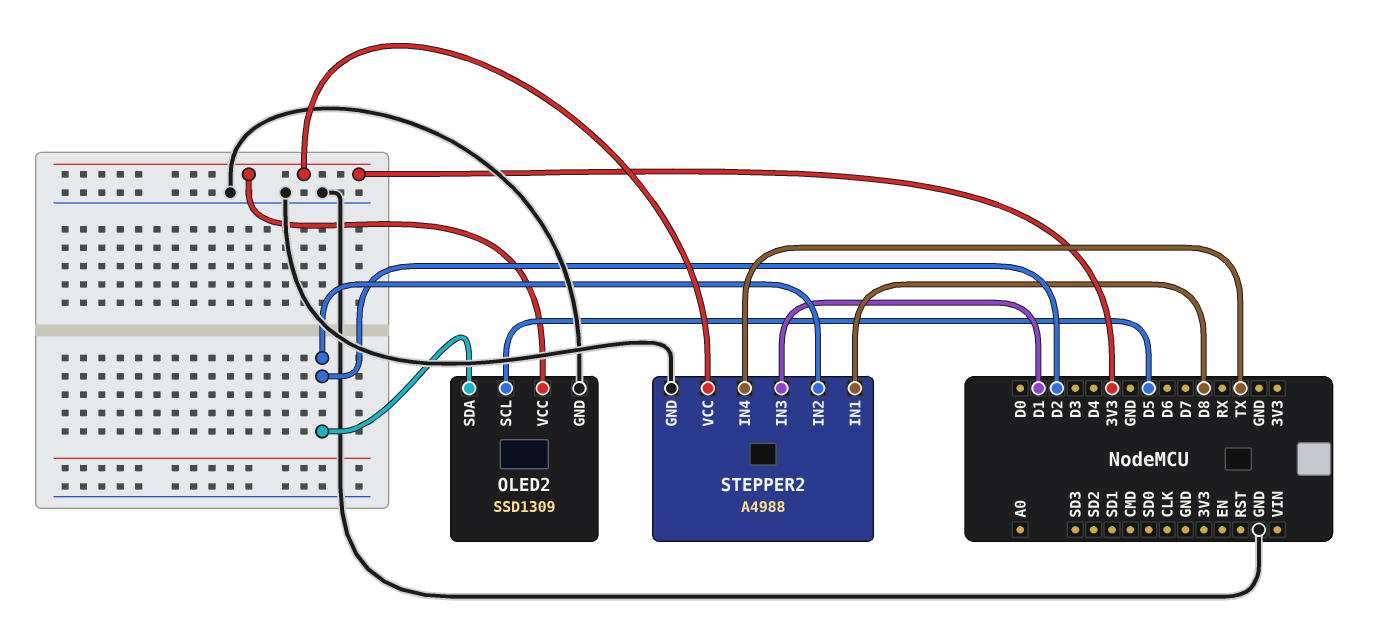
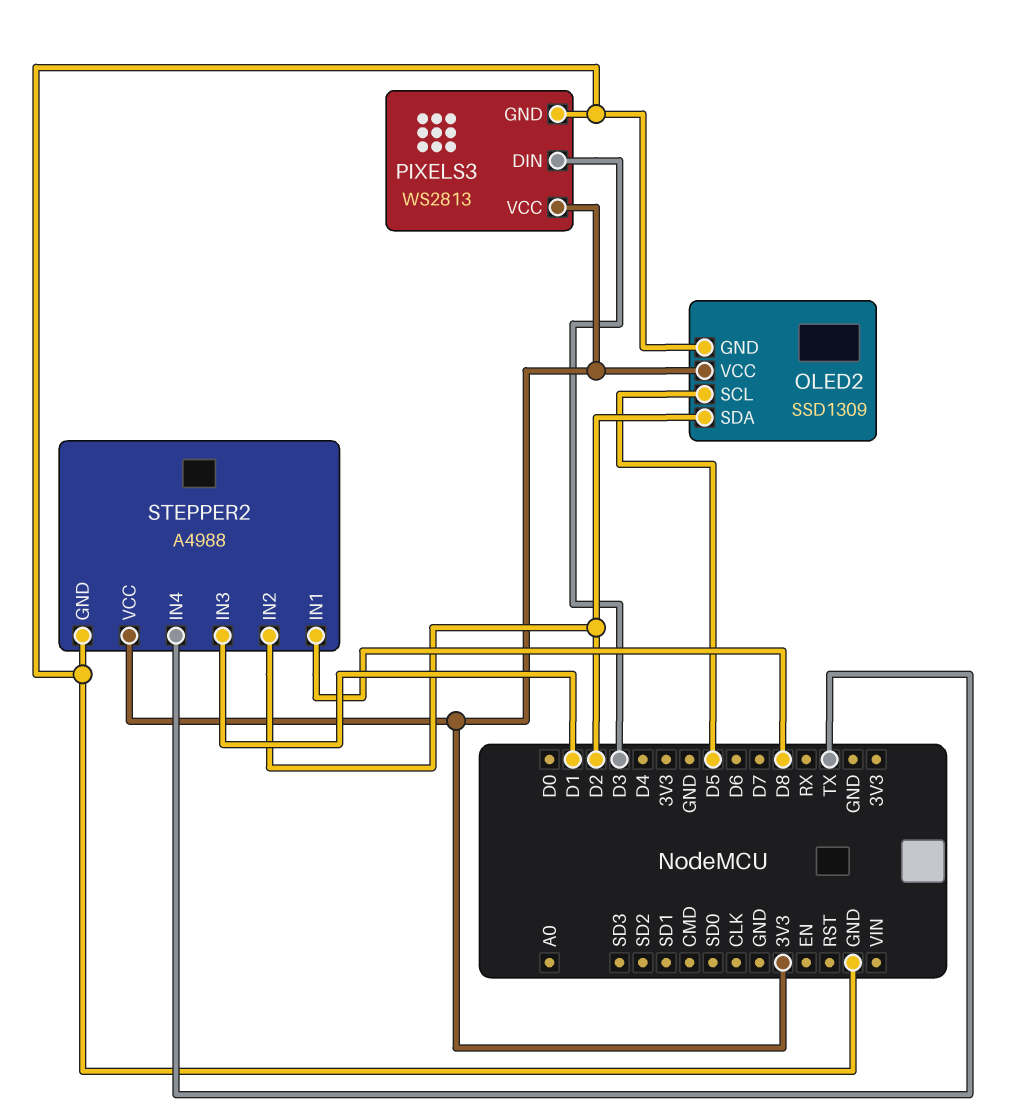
PIXELS3: none -> WS2813
PIXELS3 pin DIN: none -> D3
PIXELS3 pin GND: none -> GND
PIXELS3 pin VCC: none -> 3V3

